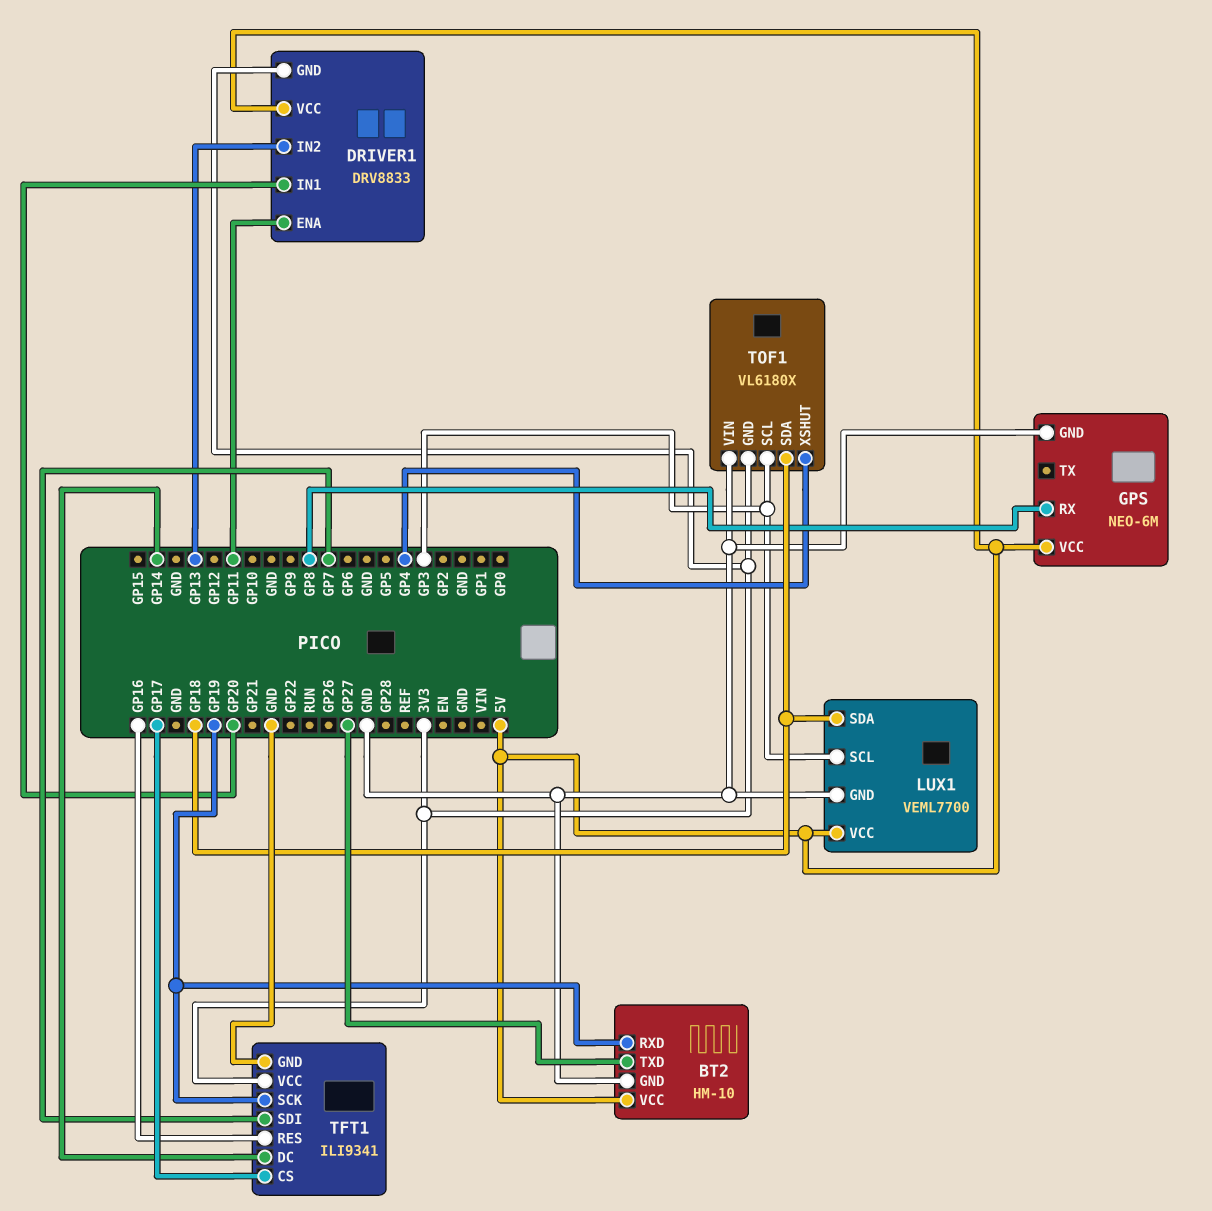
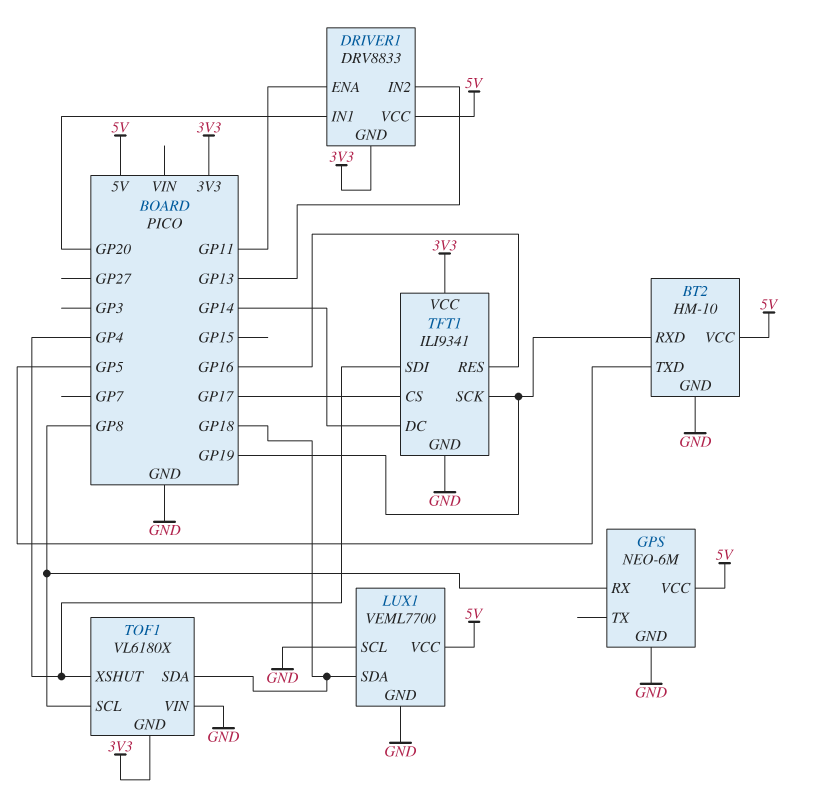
BT2 pin TXD: GP27 -> GP5
LUX1 pin SCL: GP3 -> GND
TFT1 pin SDI: GP7 -> GP4
TOF1 pin SCL: GP3 -> GP8

